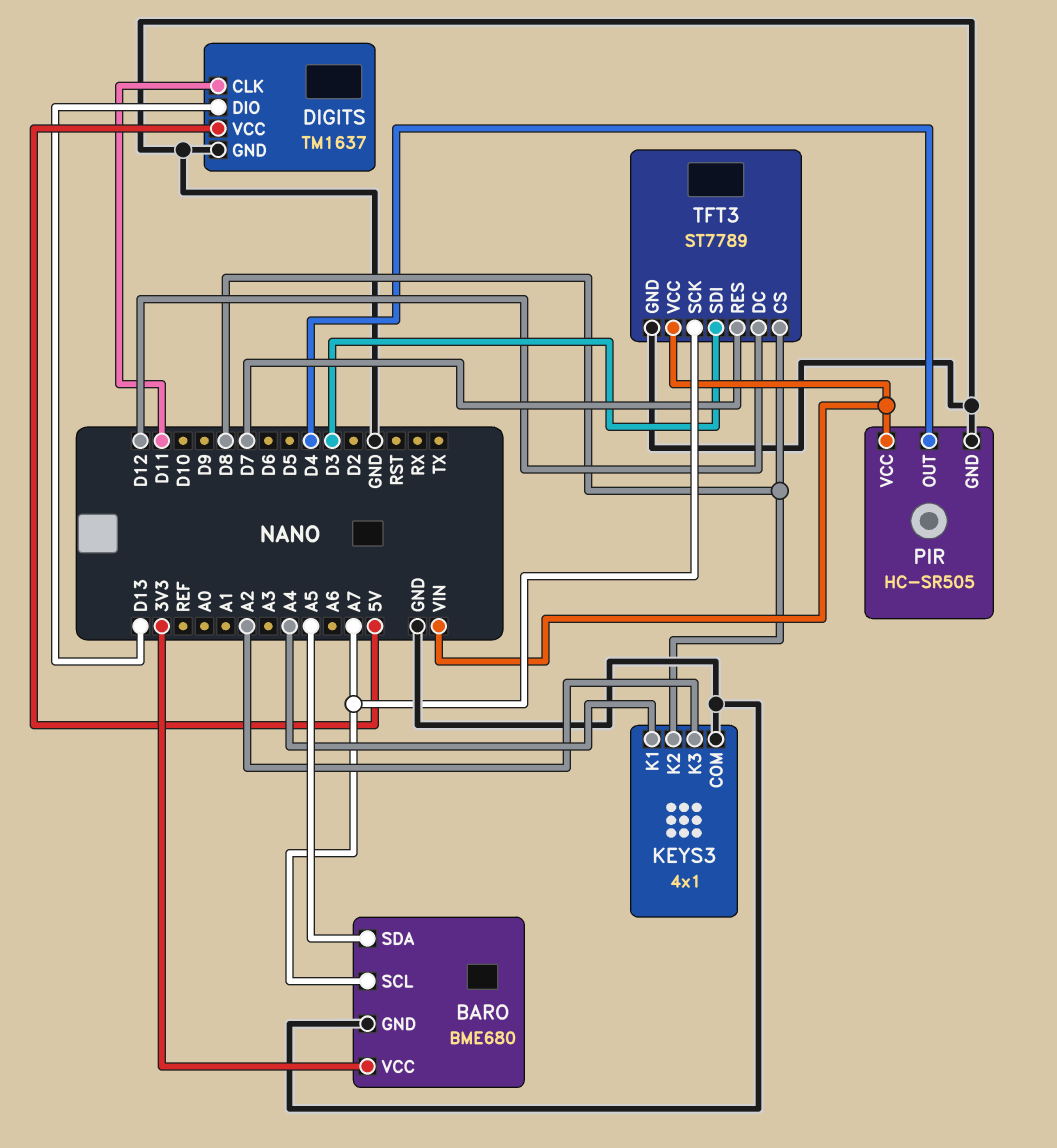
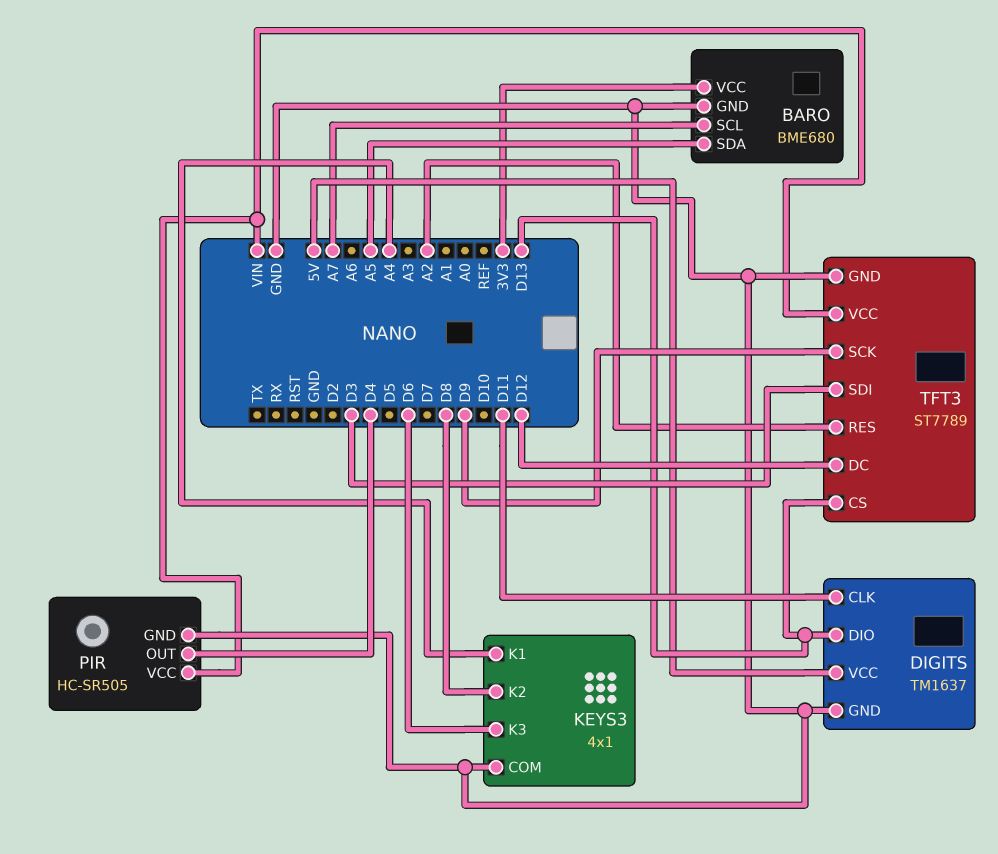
KEYS3 pin K3: A2 -> D6
TFT3 pin CS: D8 -> D13
TFT3 pin RES: D7 -> A2
TFT3 pin SCK: A7 -> D9

